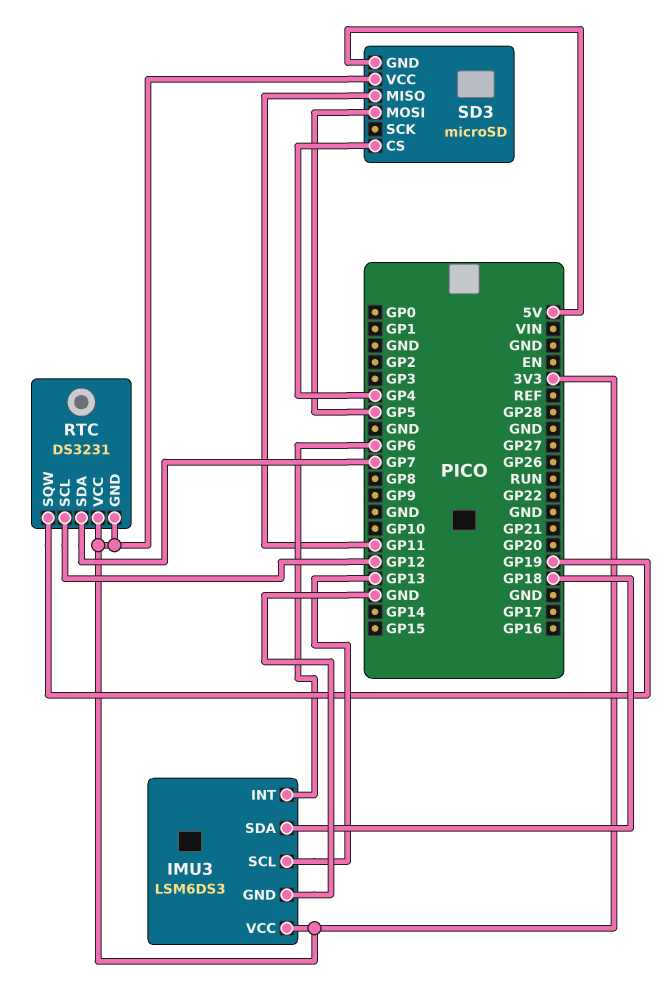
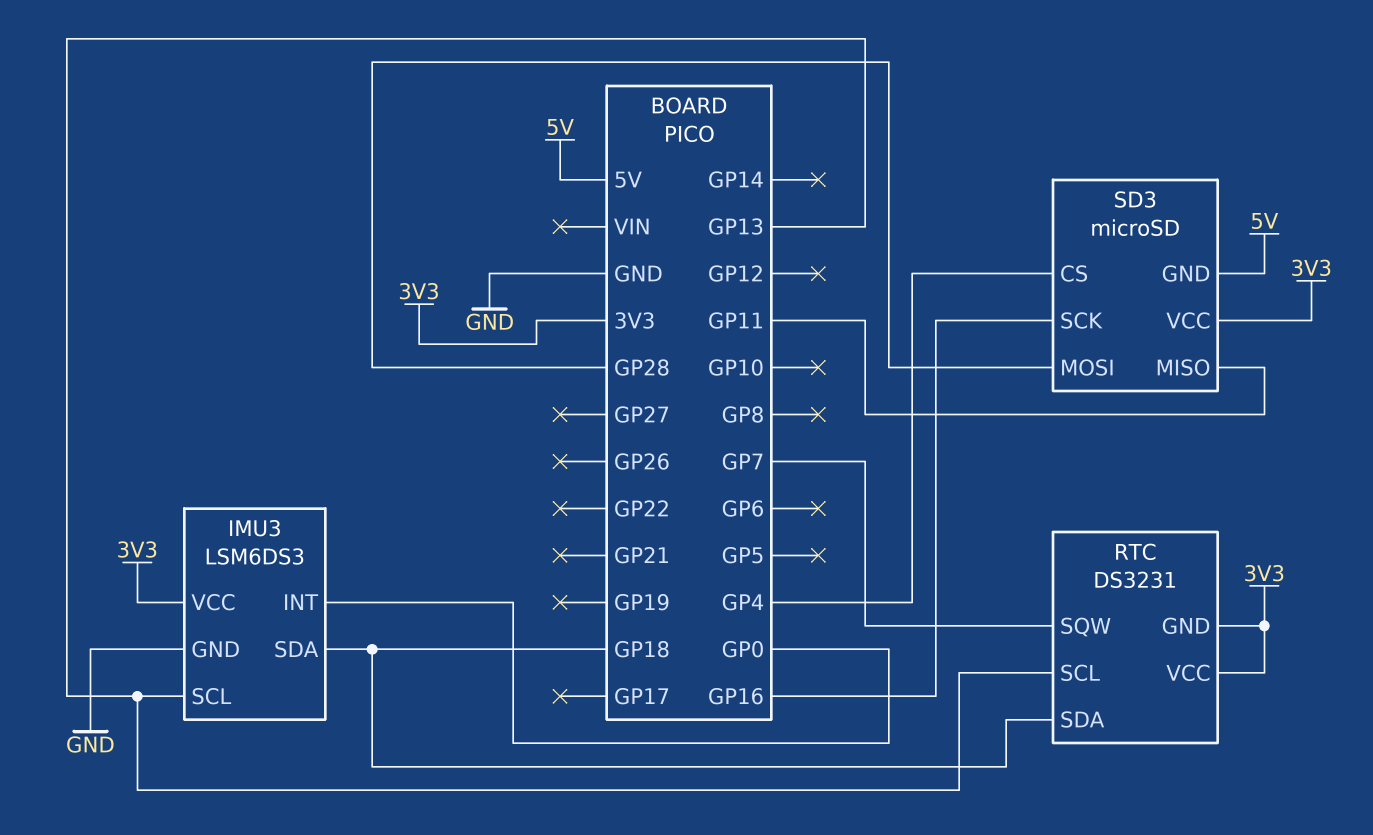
IMU3 pin INT: GP6 -> GP0
RTC pin SCL: GP12 -> GP13
RTC pin SDA: GP7 -> GP18
RTC pin SQW: GP19 -> GP7
SD3 pin MOSI: GP5 -> GP28
SD3 pin SCK: none -> GP16

